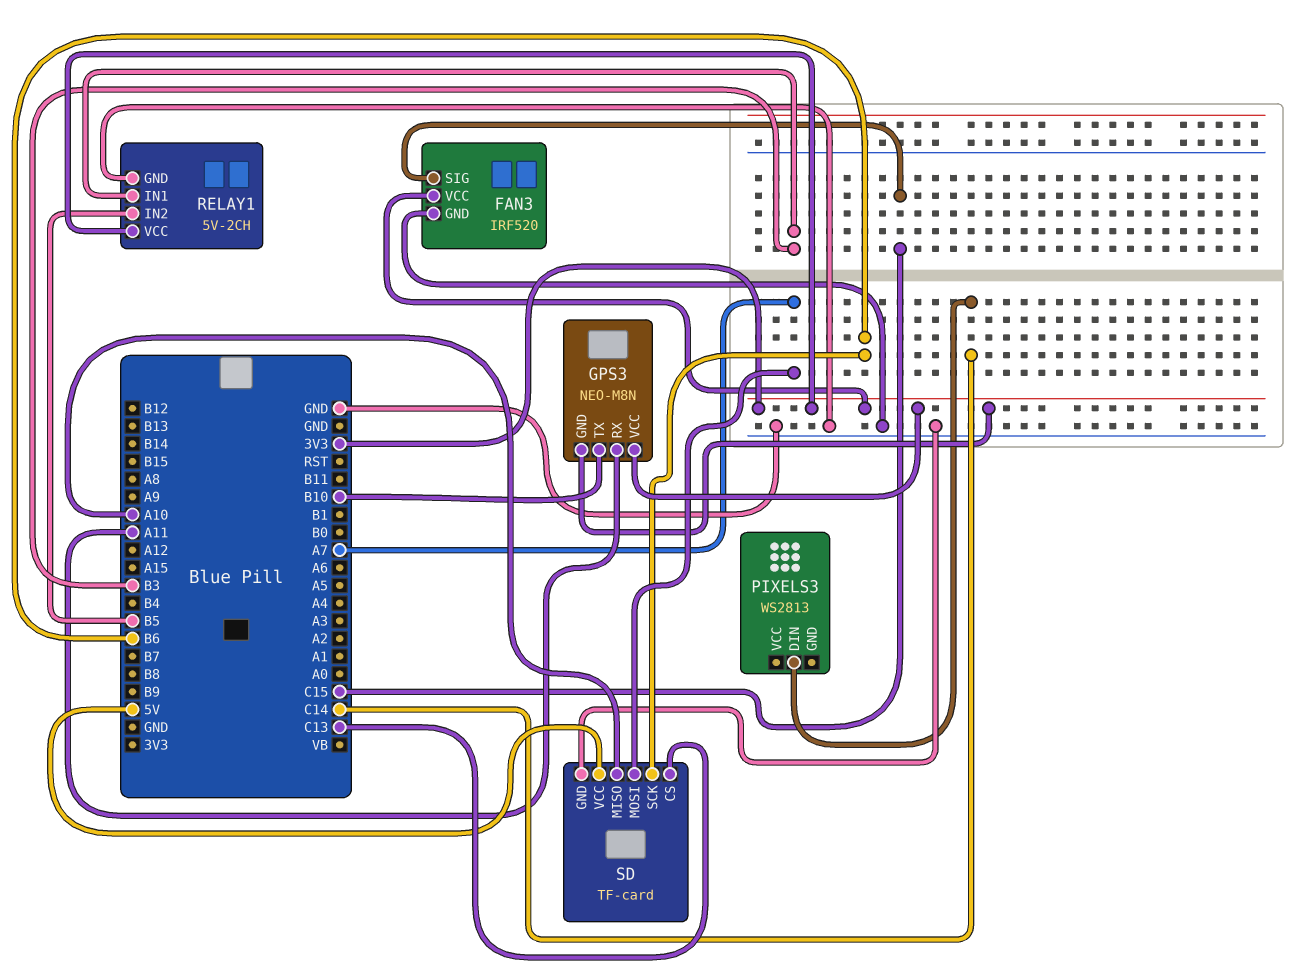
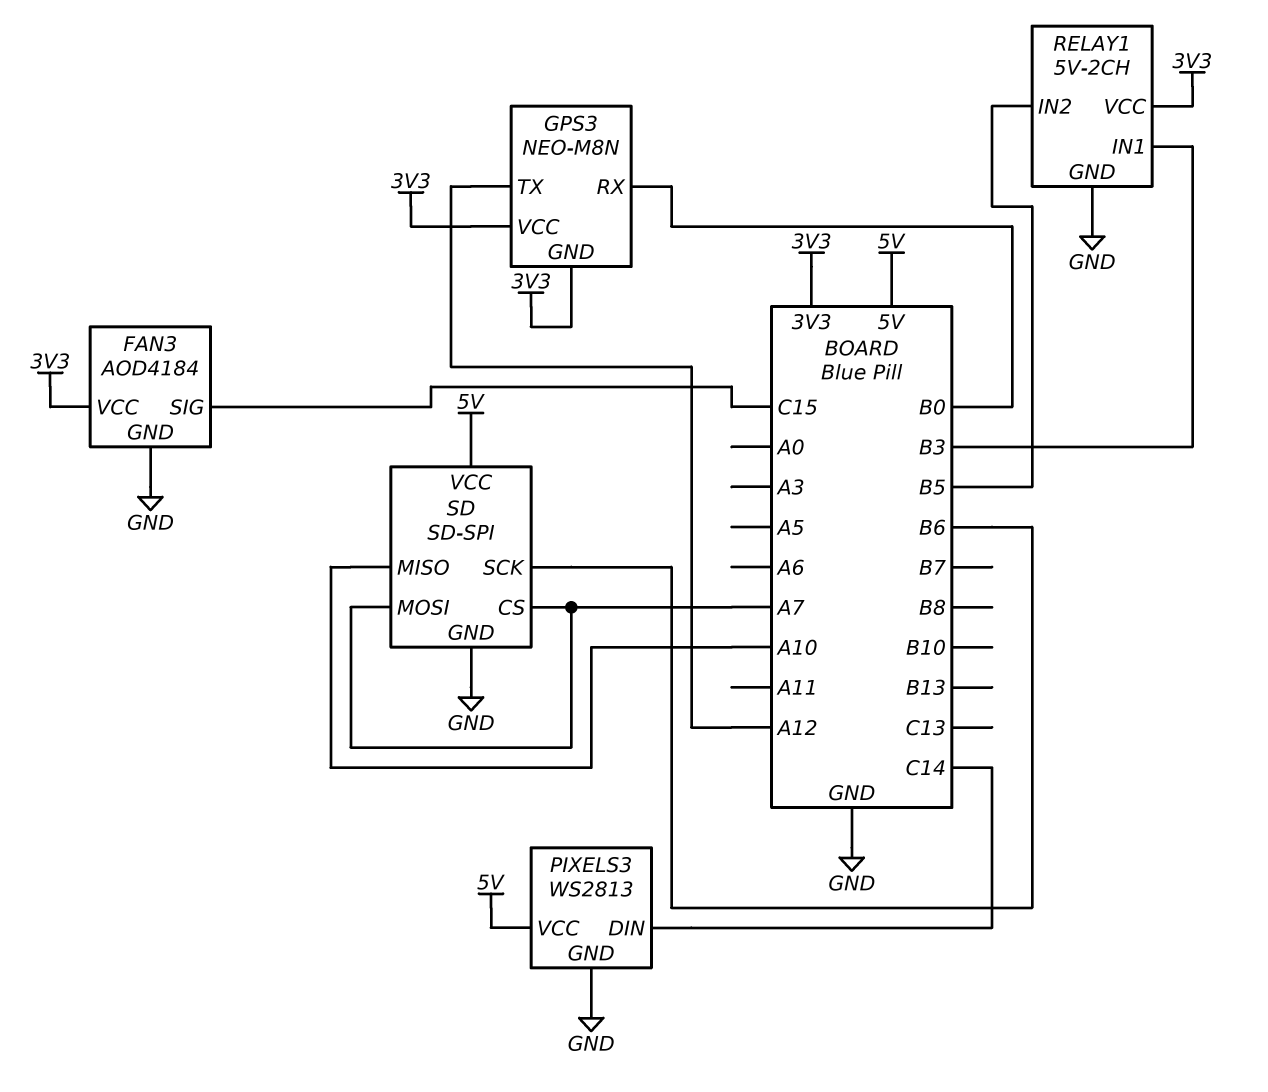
FAN3: IRF520 -> AOD4184
GPS3 pin RX: A11 -> B0
GPS3 pin TX: B10 -> A12
PIXELS3 pin GND: none -> GND
PIXELS3 pin VCC: none -> 5V
SD: TF-card -> SD-SPI
SD pin CS: C13 -> A7

